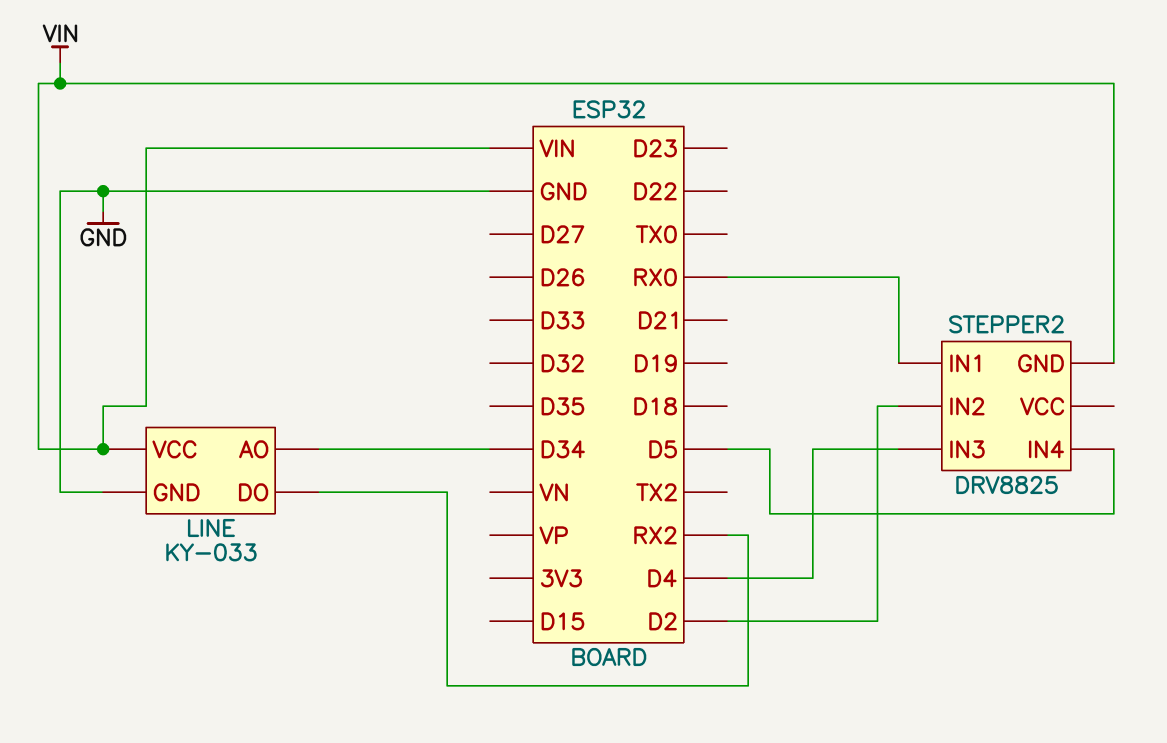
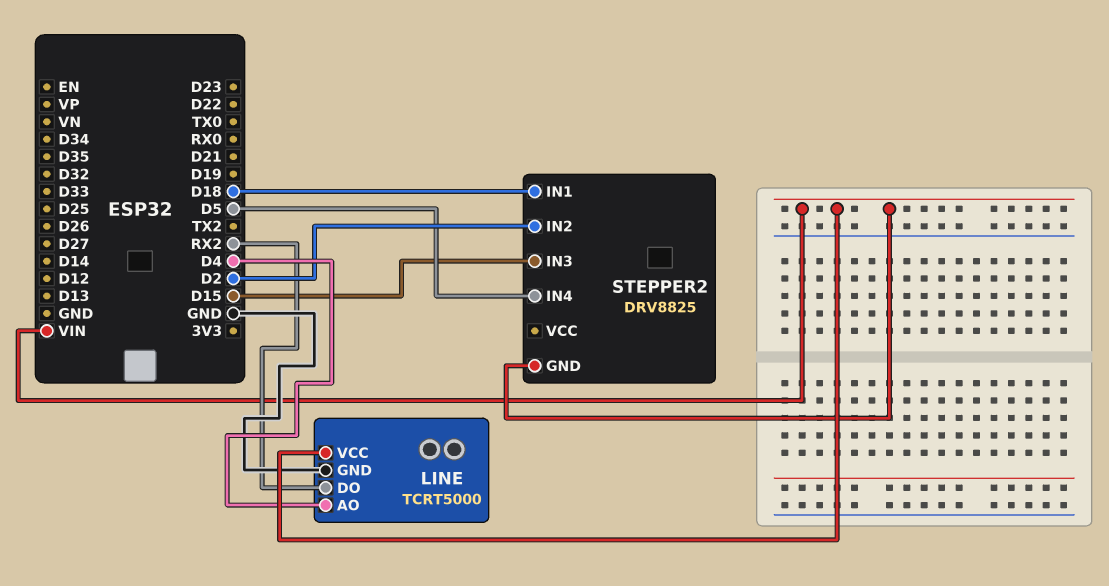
LINE: KY-033 -> TCRT5000
LINE pin AO: D34 -> D4
STEPPER2 pin IN1: RX0 -> D18
STEPPER2 pin IN3: D4 -> D15

